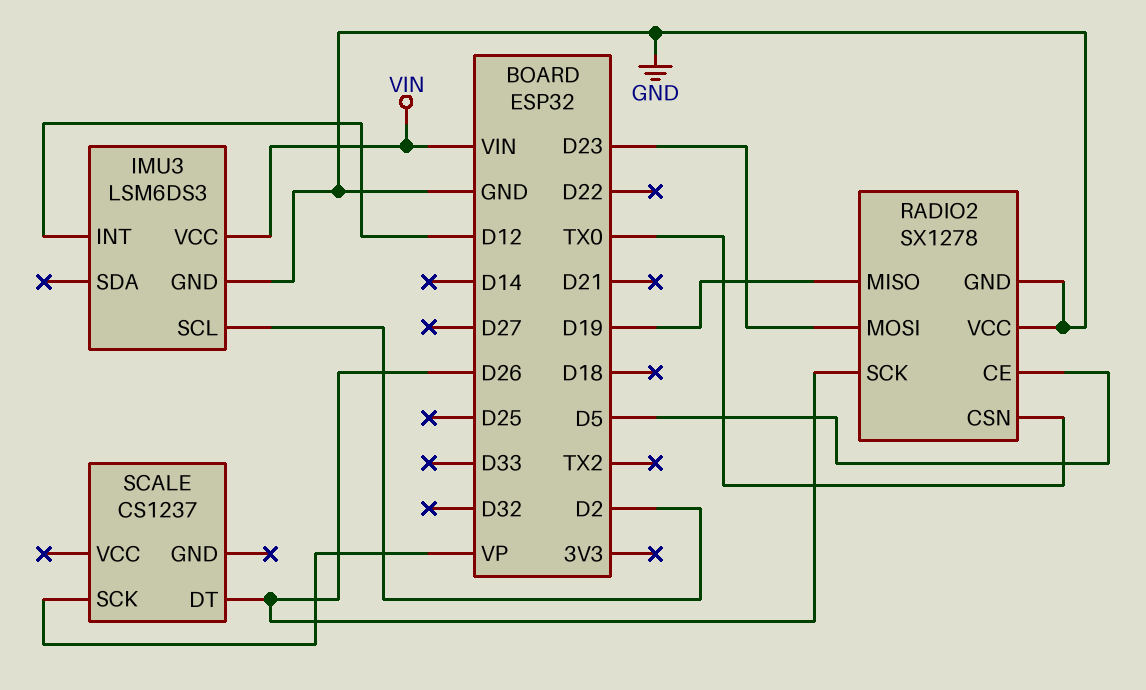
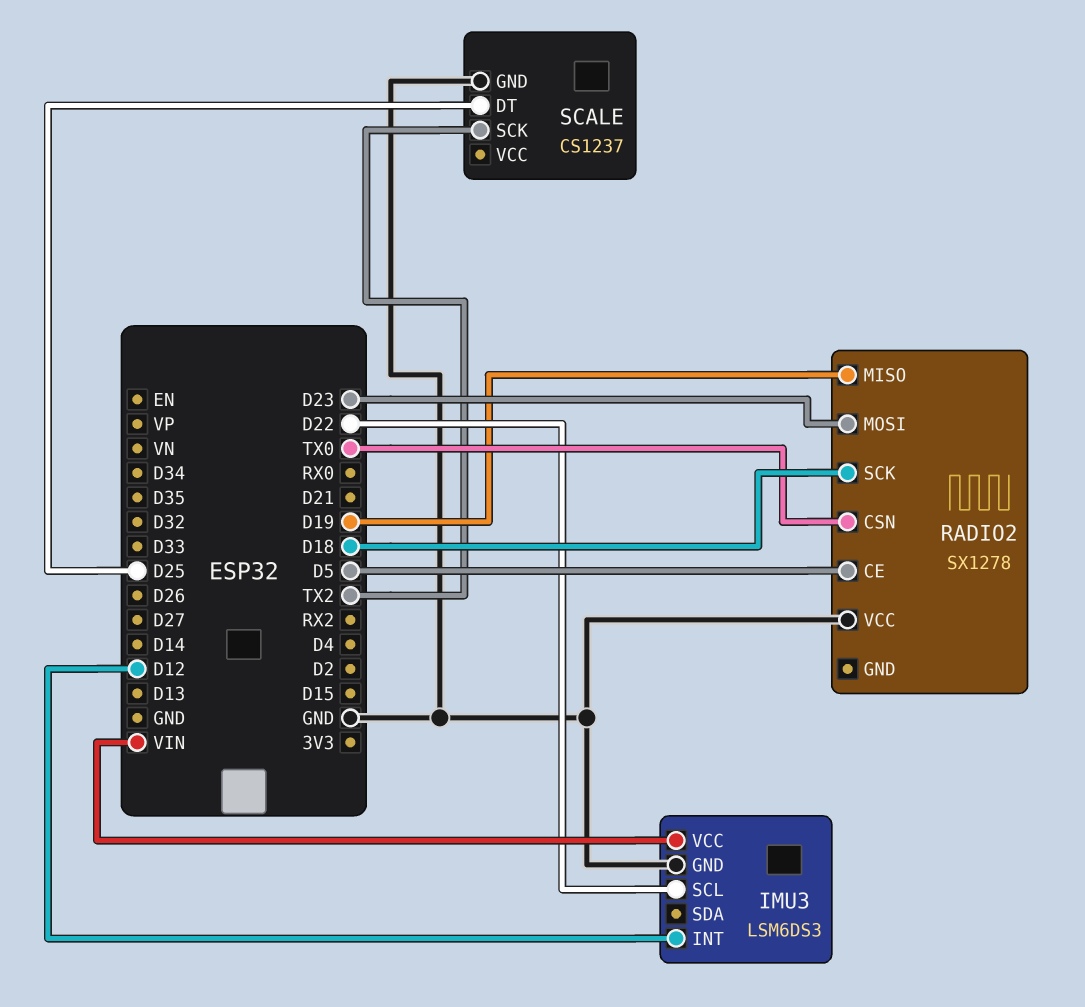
IMU3 pin SCL: D2 -> D22
RADIO2 pin GND: GND -> none
RADIO2 pin SCK: D26 -> D18
SCALE pin DT: D26 -> D25
SCALE pin GND: none -> GND
SCALE pin SCK: VP -> TX2

